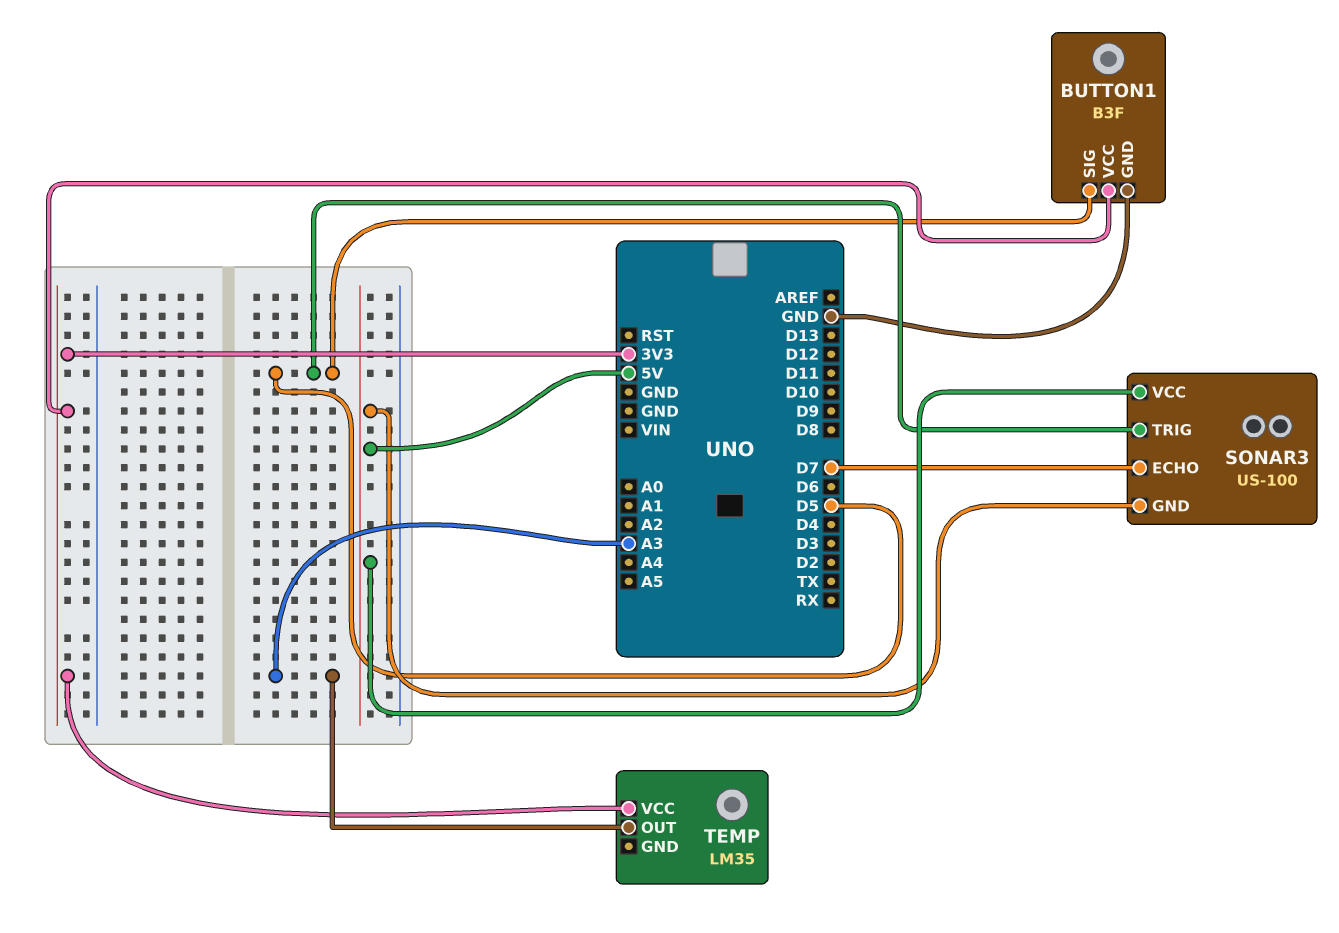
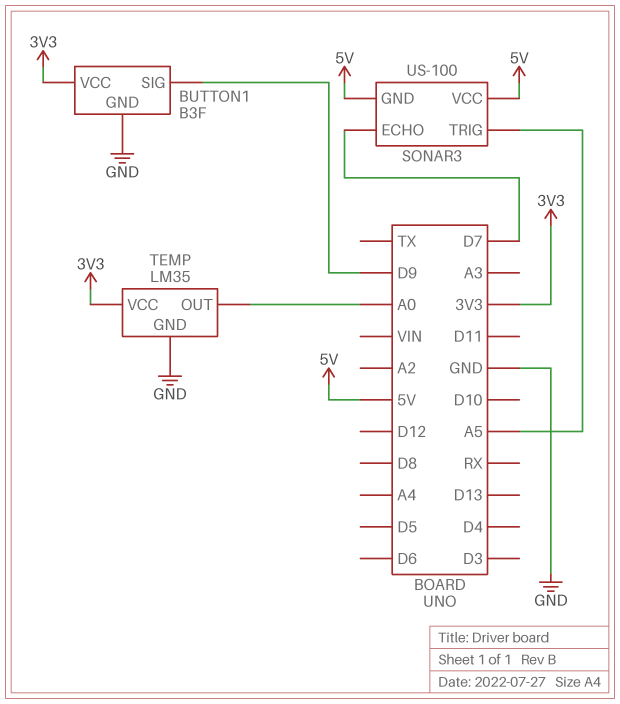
BUTTON1 pin SIG: D5 -> D9
SONAR3 pin TRIG: D5 -> A5
TEMP pin GND: none -> GND
TEMP pin OUT: A3 -> A0

